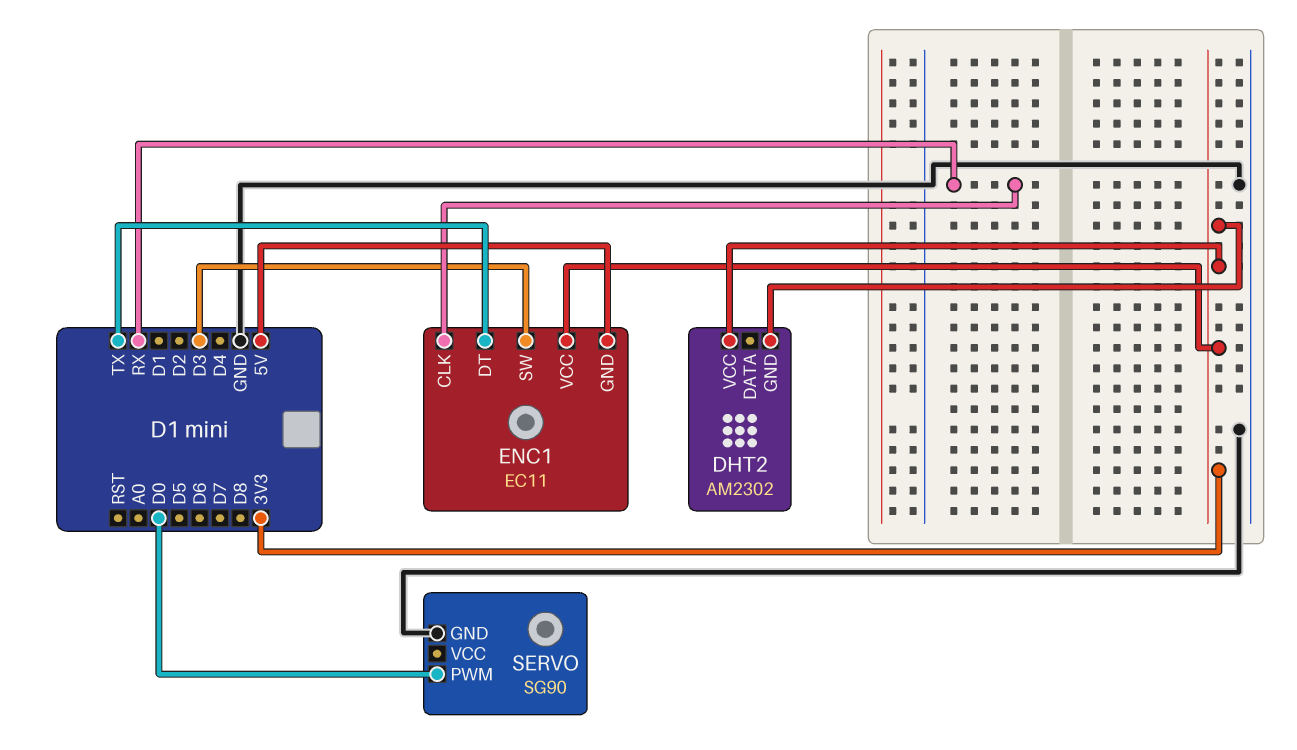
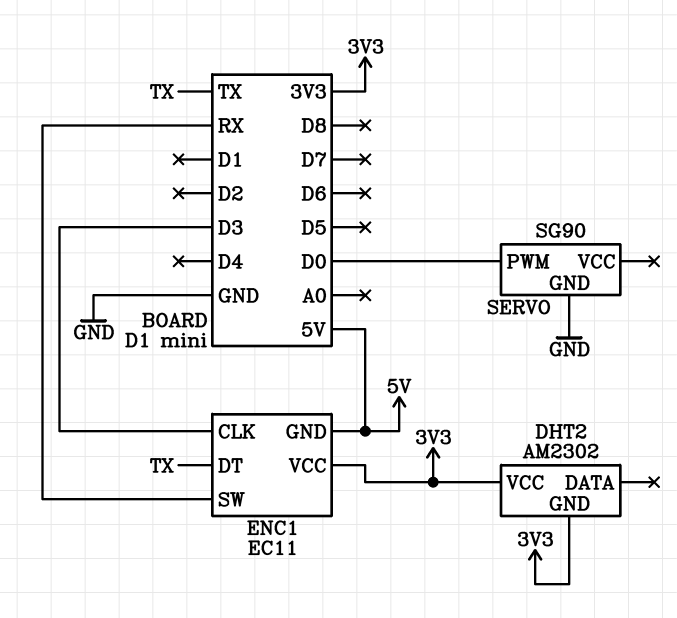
ENC1 pin CLK: RX -> D3
ENC1 pin SW: D3 -> RX

